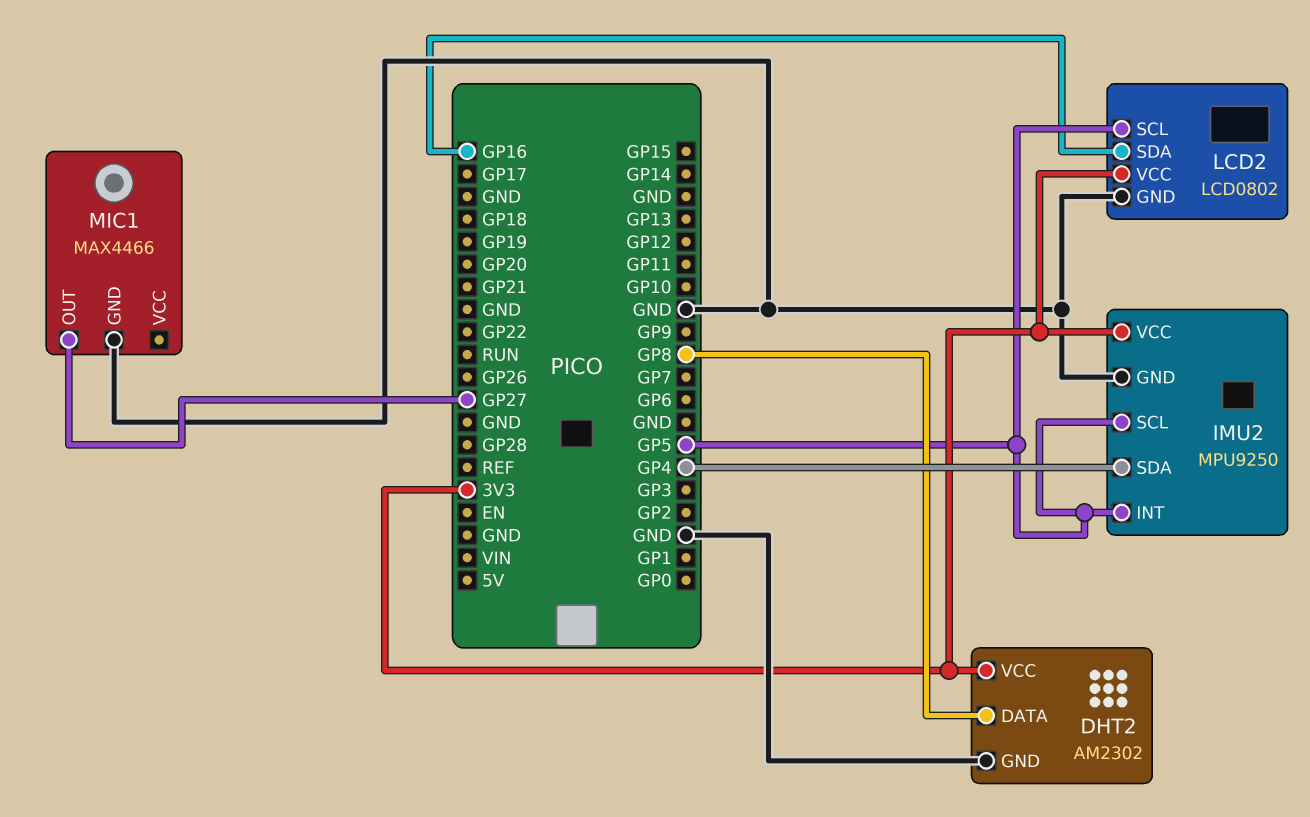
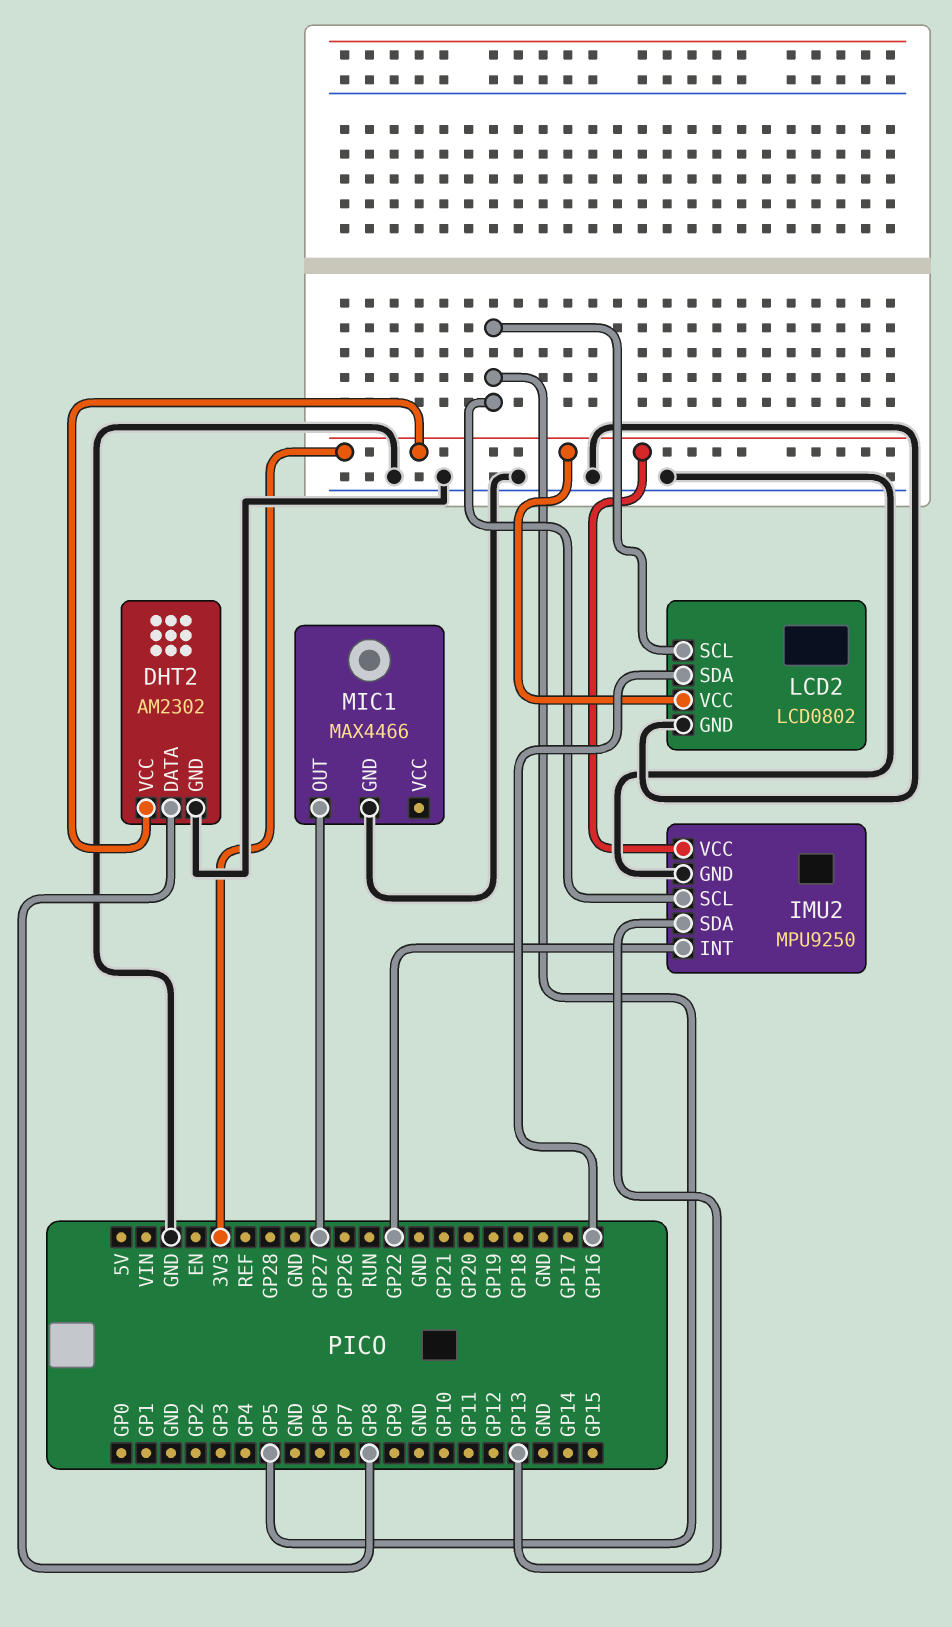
IMU2 pin INT: GP5 -> GP22
IMU2 pin SDA: GP4 -> GP13

